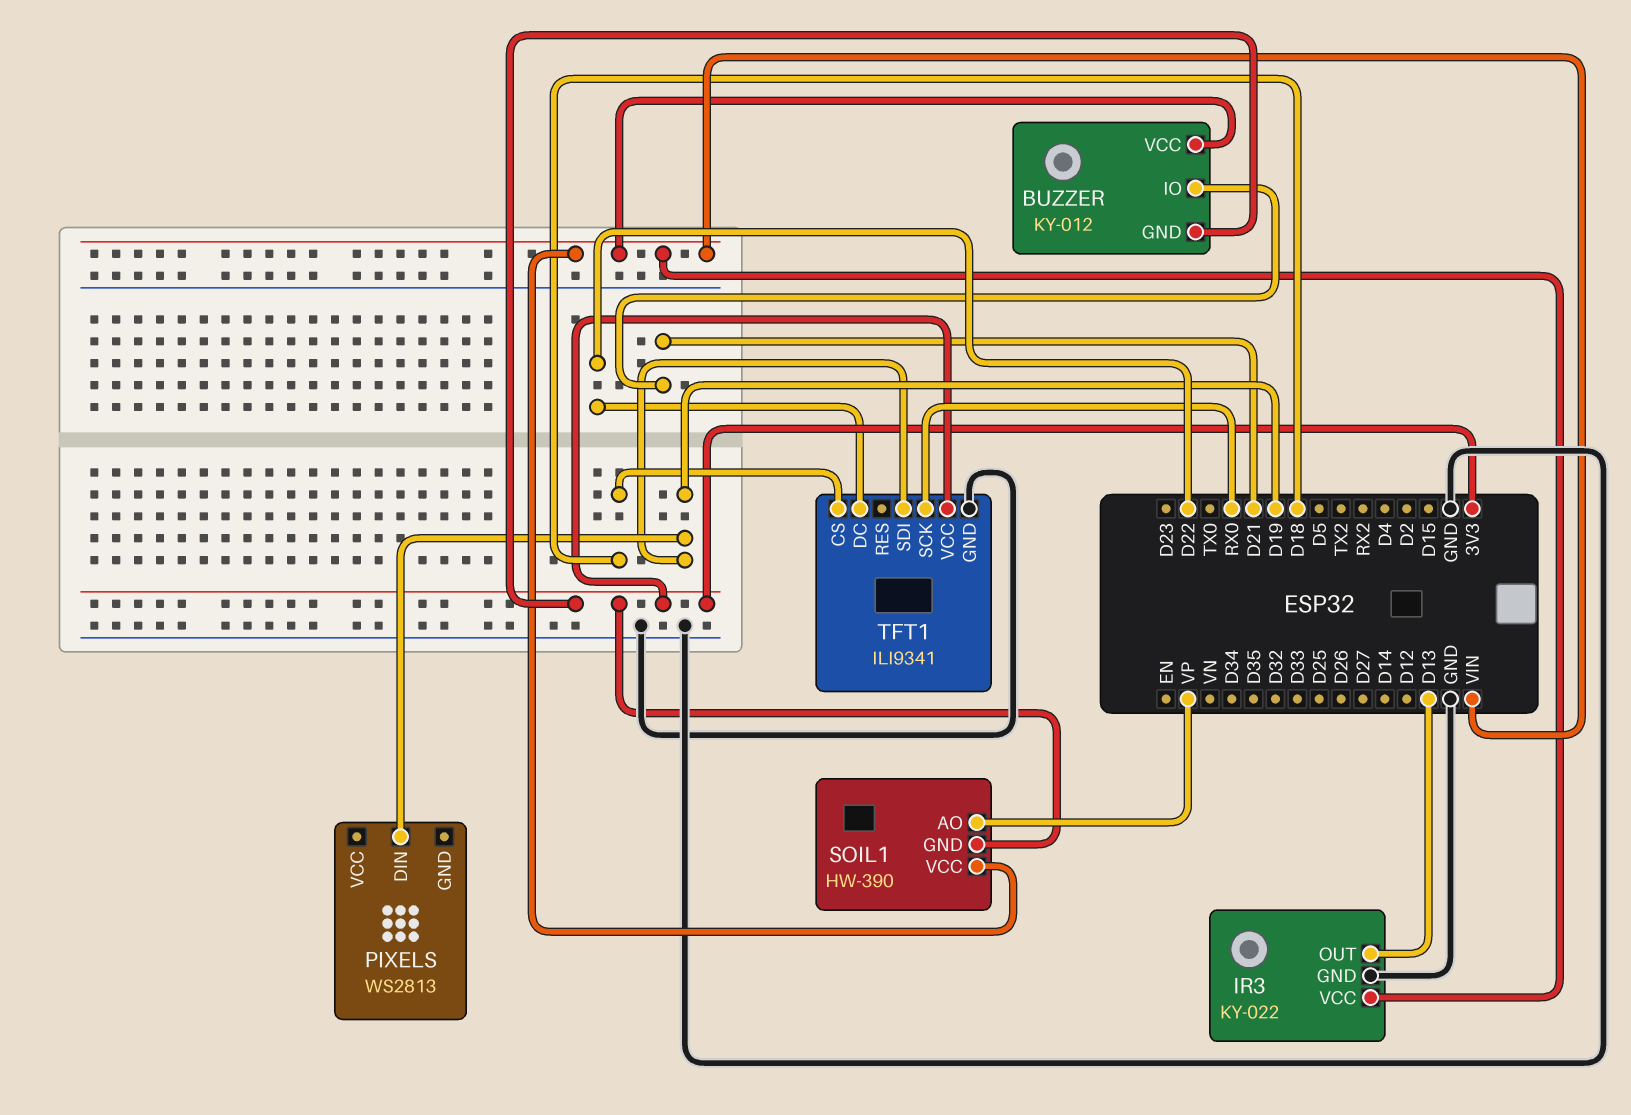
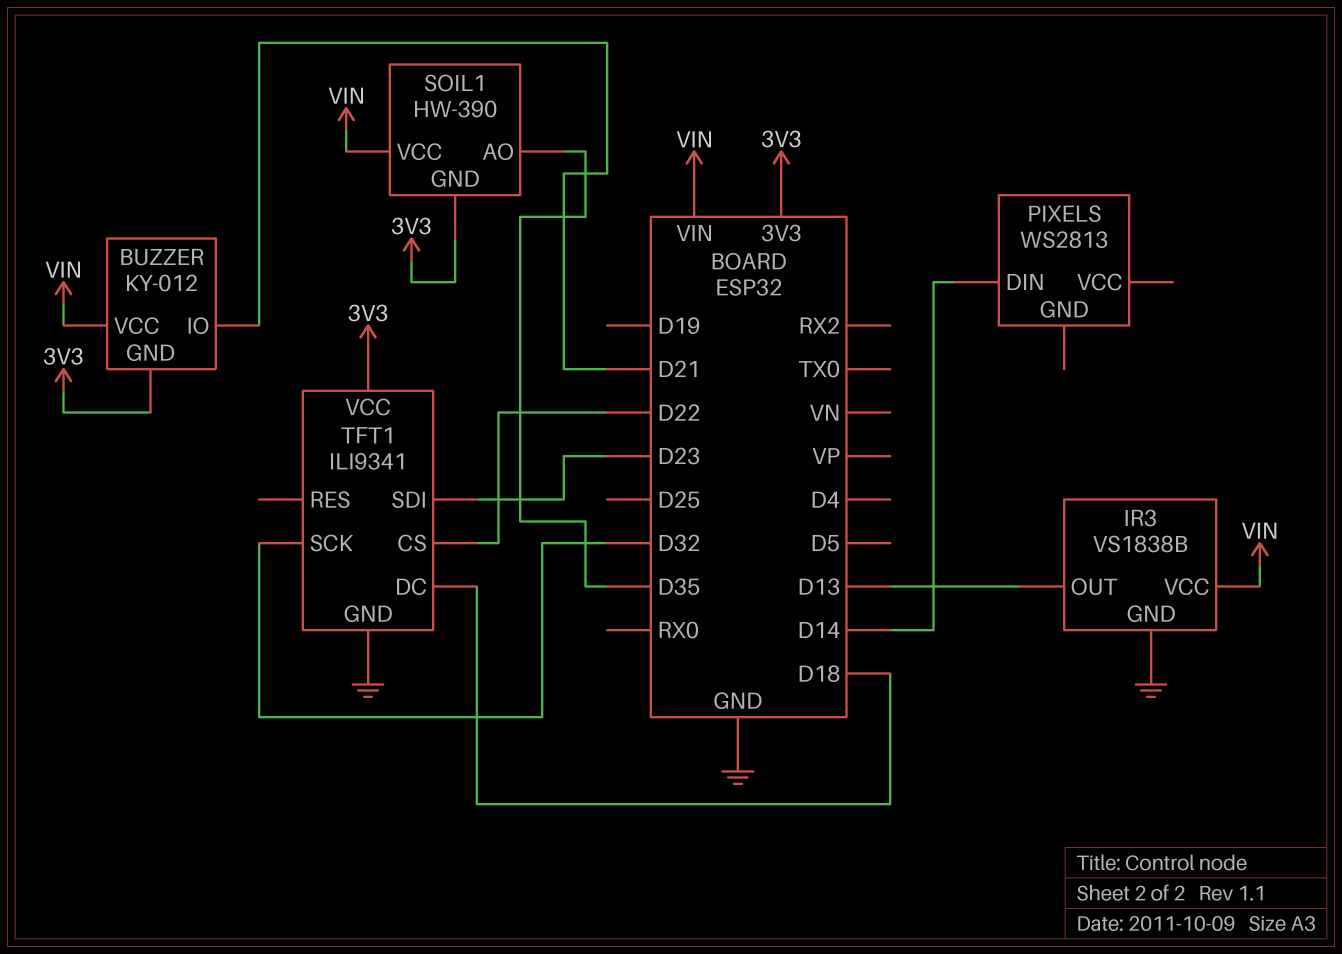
IR3: KY-022 -> VS1838B
PIXELS pin DIN: D19 -> D14
SOIL1 pin AO: VP -> D35
TFT1 pin CS: D18 -> D22
TFT1 pin DC: D22 -> D18
TFT1 pin SCK: RX0 -> D32
TFT1 pin SDI: D19 -> D23

